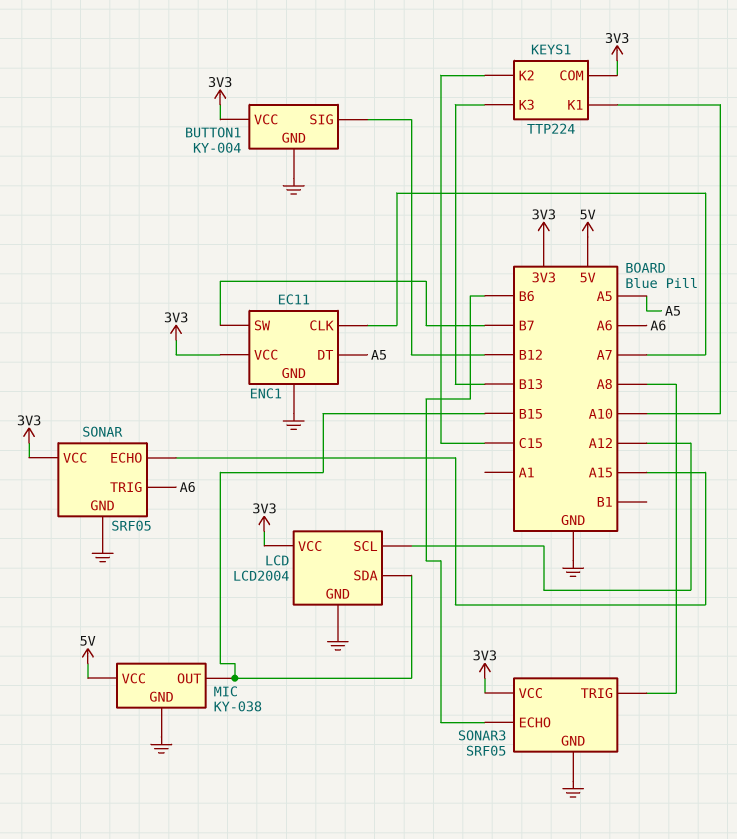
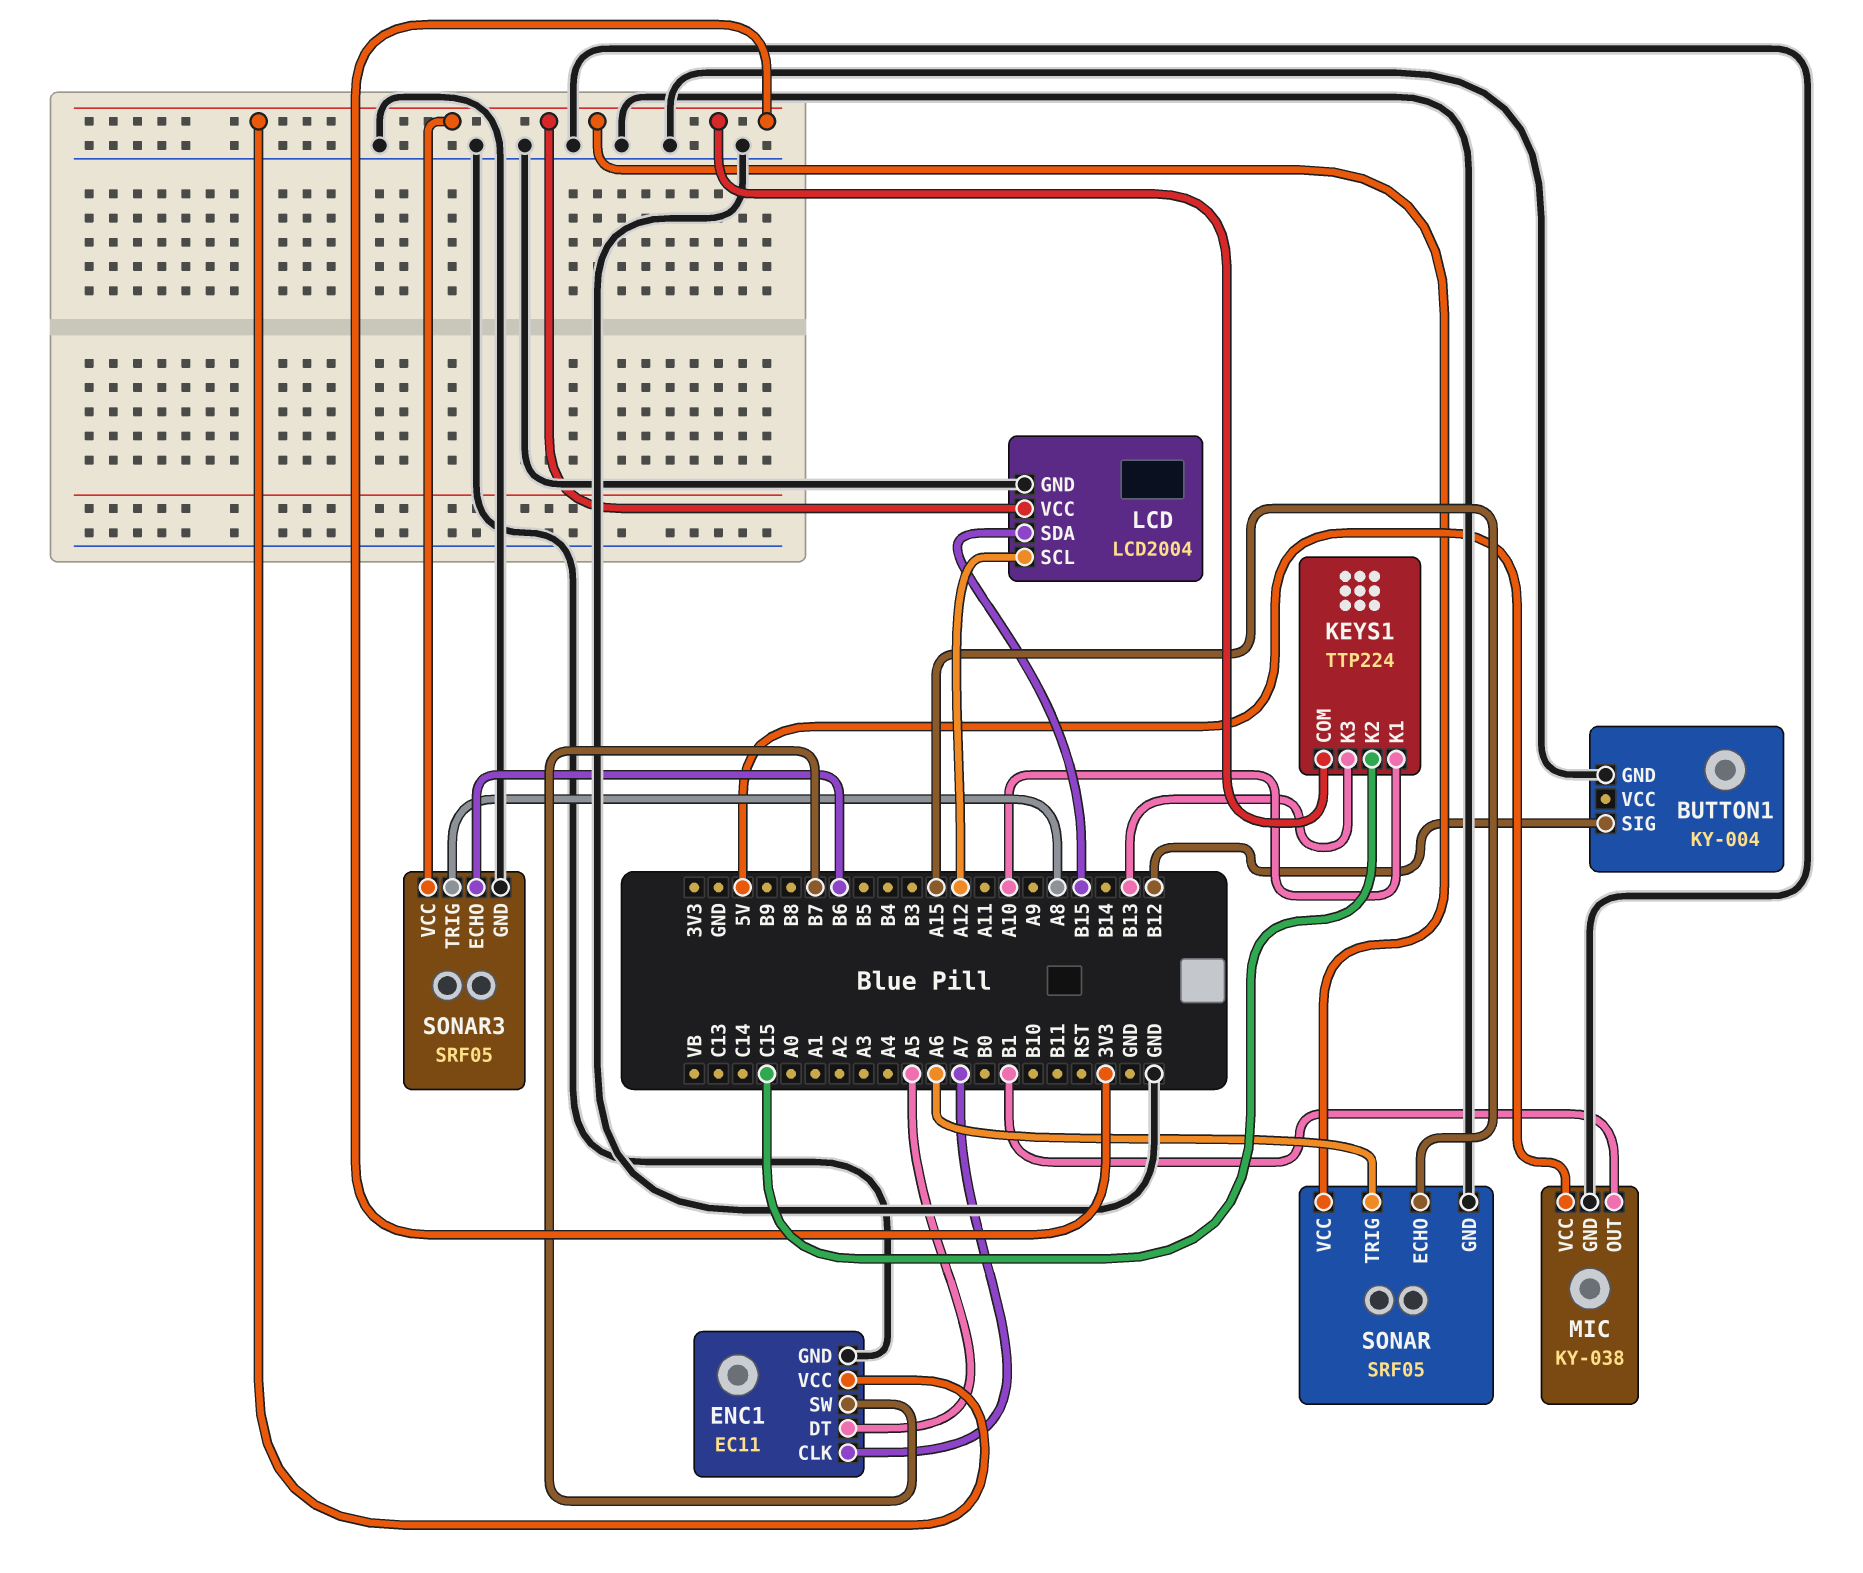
BUTTON1 pin VCC: 3V3 -> none
MIC pin OUT: B15 -> B1

